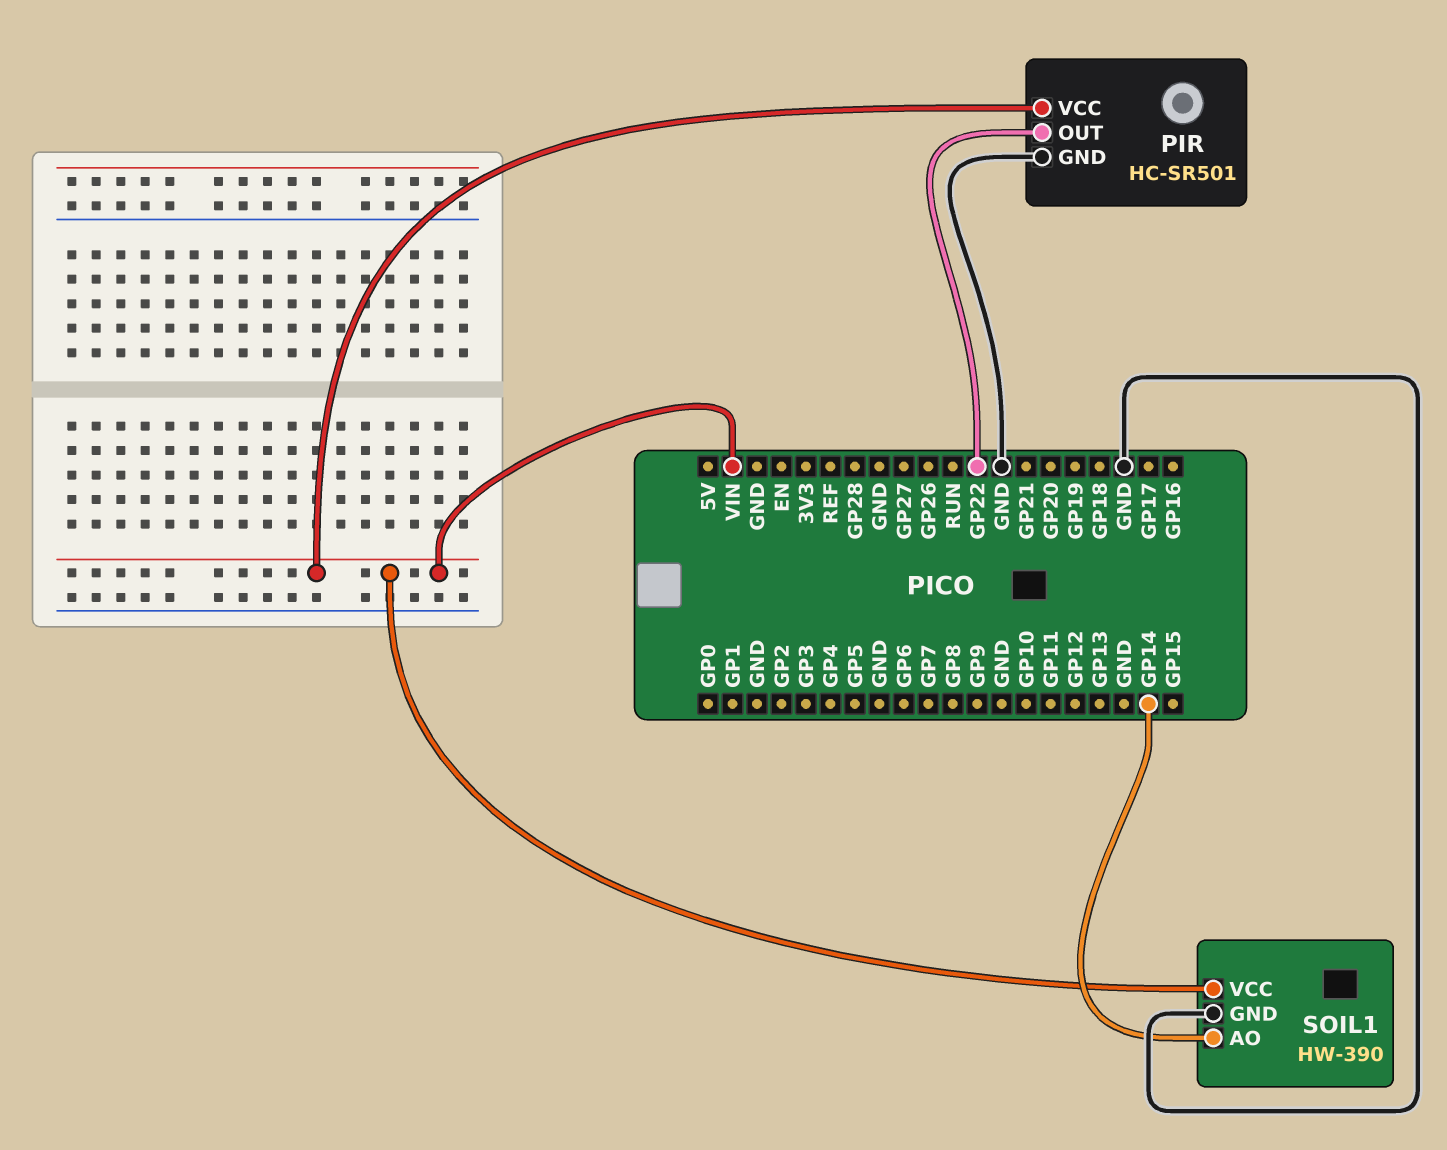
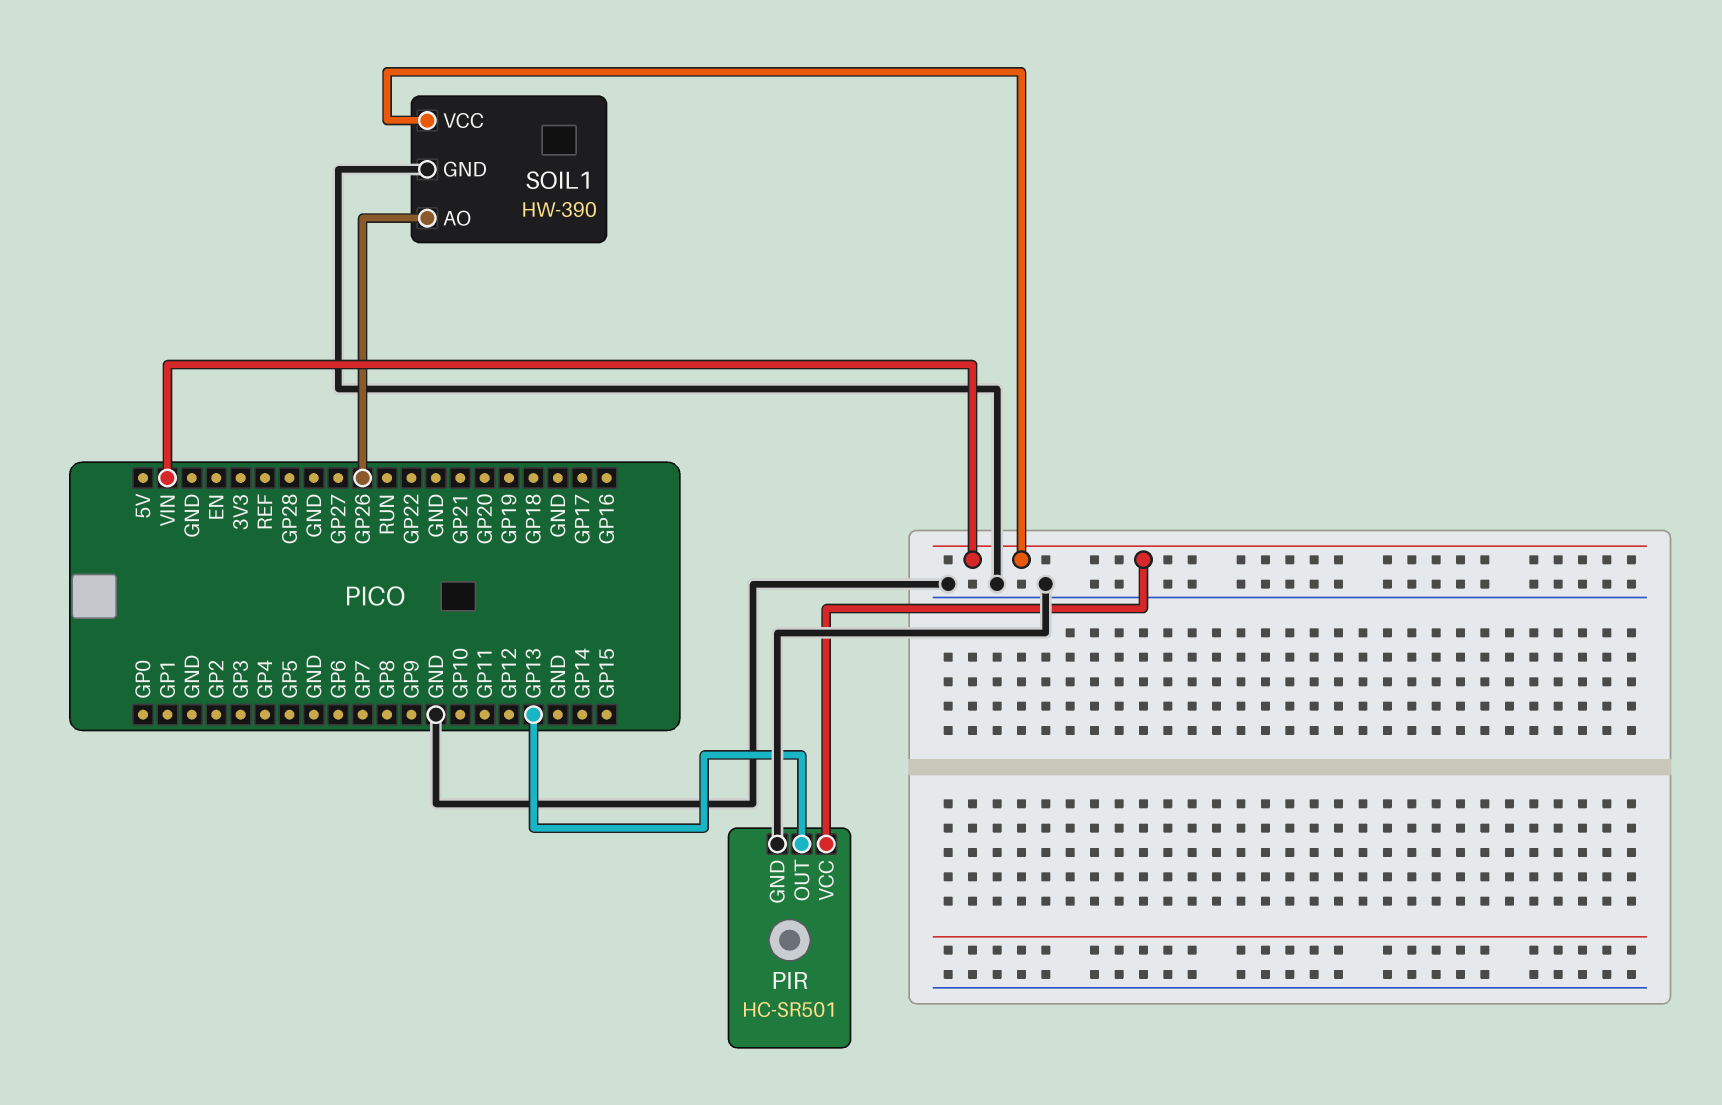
PIR pin OUT: GP22 -> GP13
SOIL1 pin AO: GP14 -> GP26

